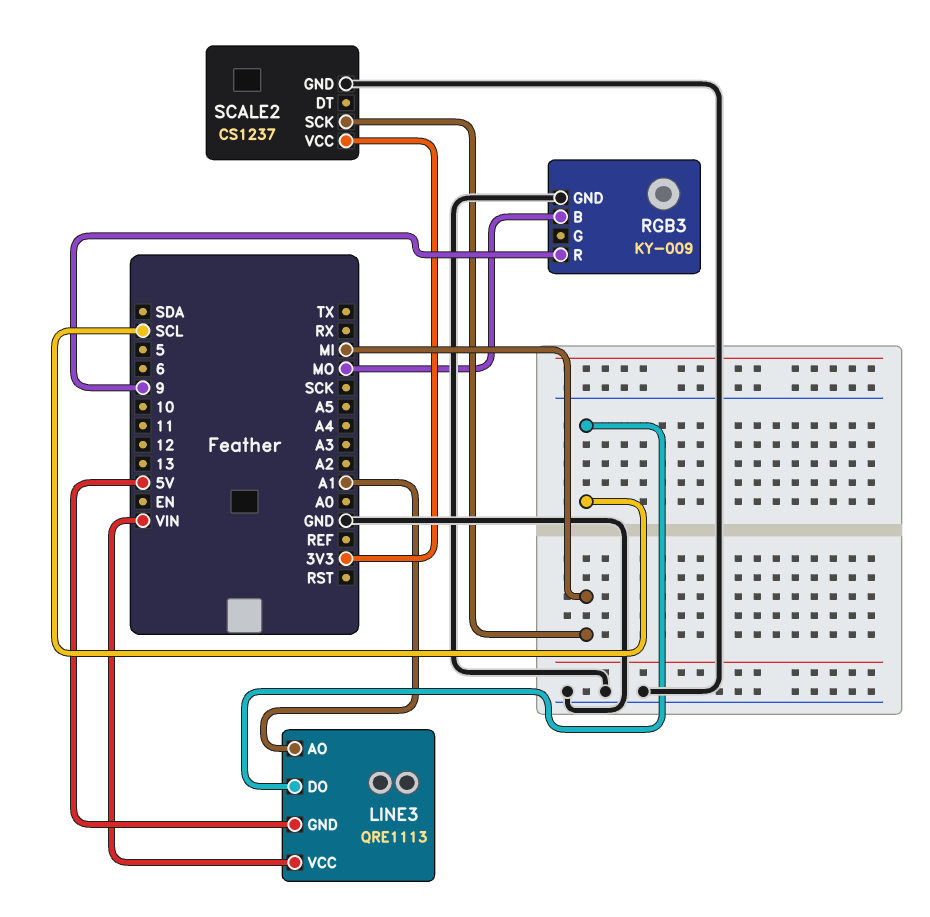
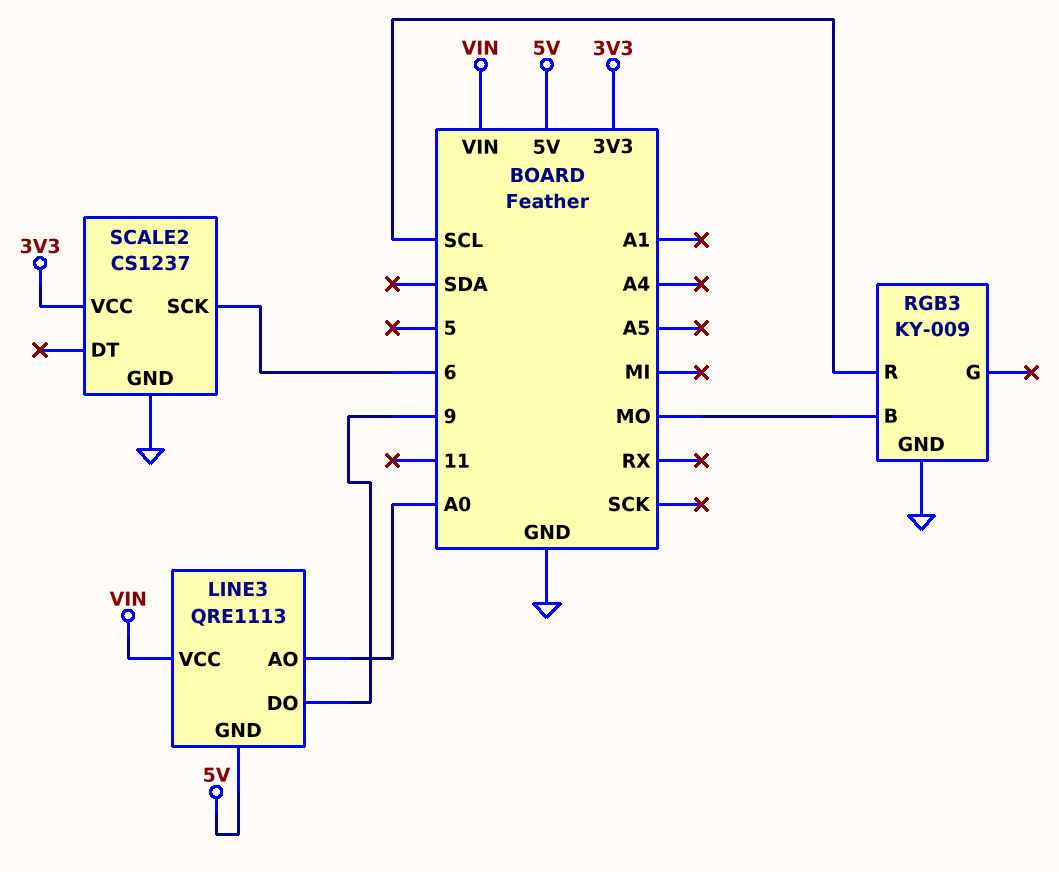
LINE3 pin AO: A1 -> A0
LINE3 pin DO: SCL -> 9
RGB3 pin R: 9 -> SCL
SCALE2 pin SCK: MI -> 6

